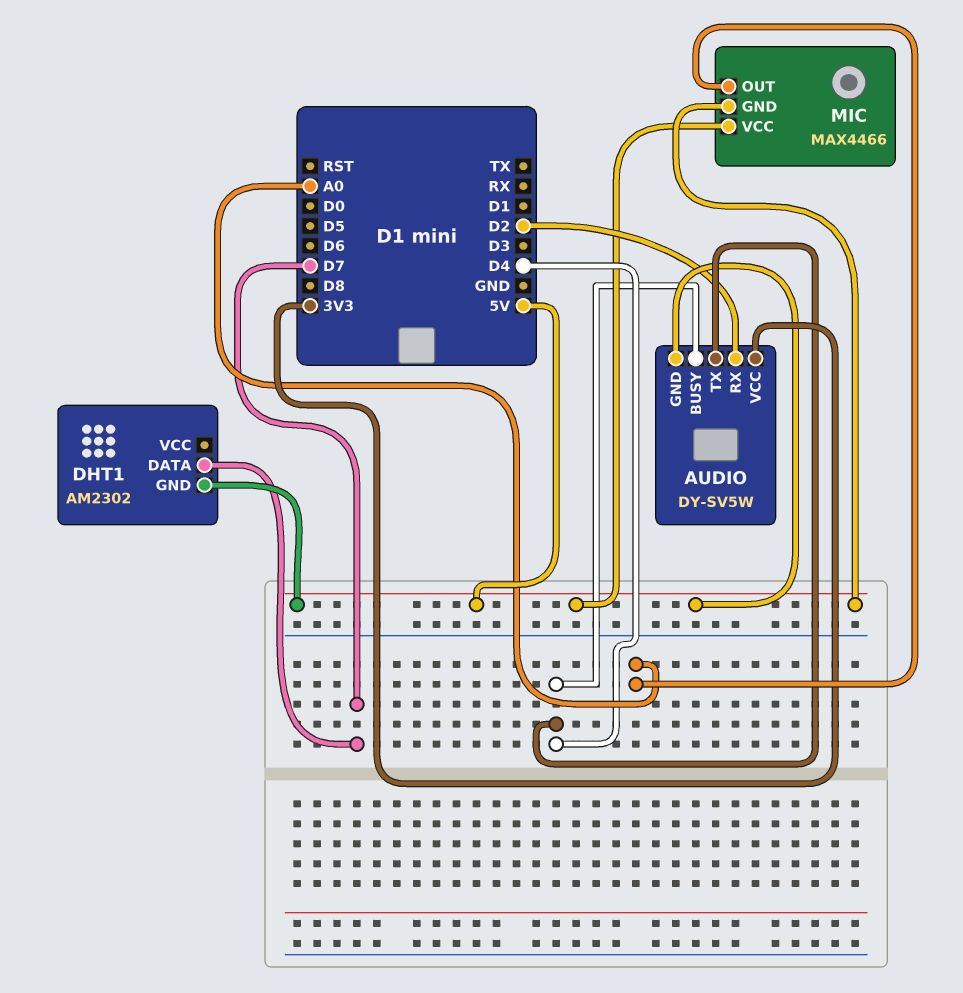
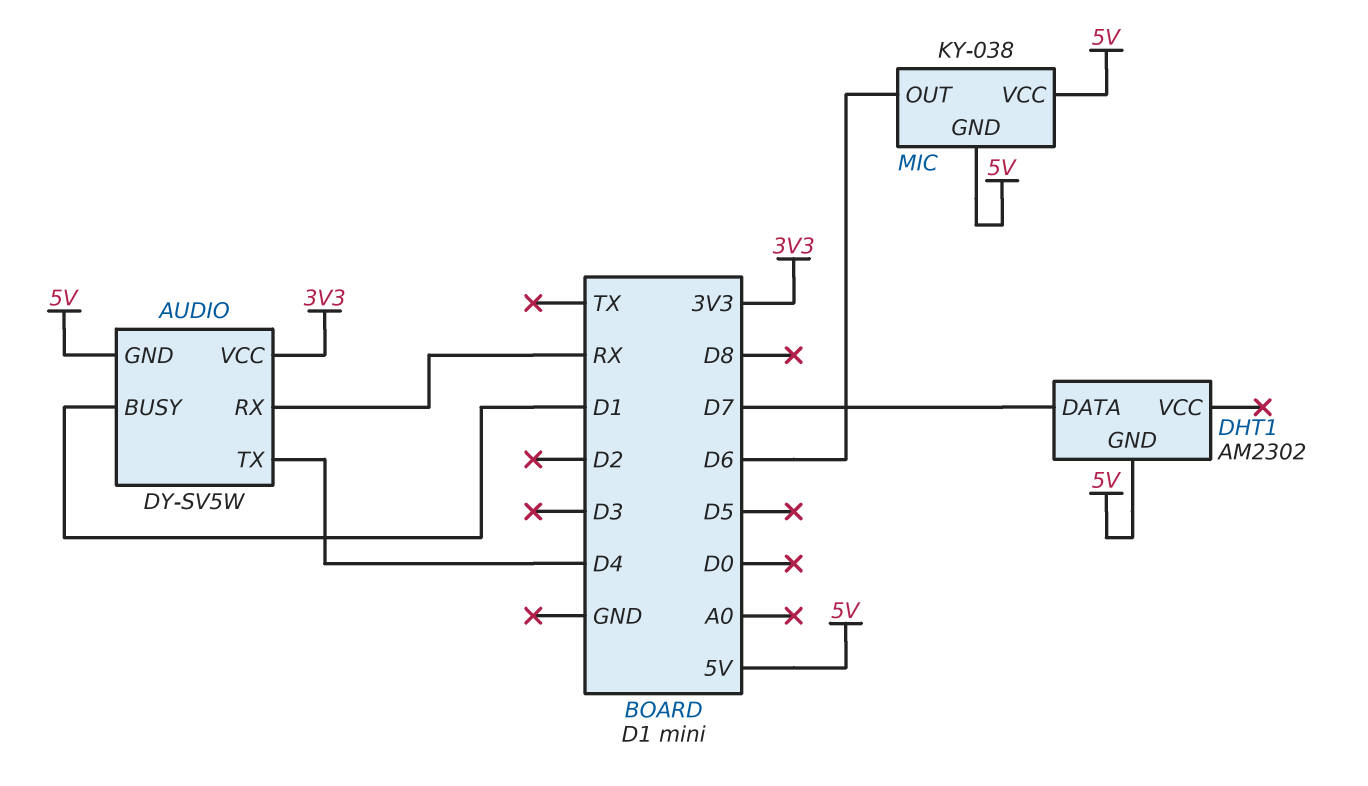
AUDIO pin BUSY: D4 -> D1
AUDIO pin RX: D2 -> RX
MIC: MAX4466 -> KY-038
MIC pin OUT: A0 -> D6

